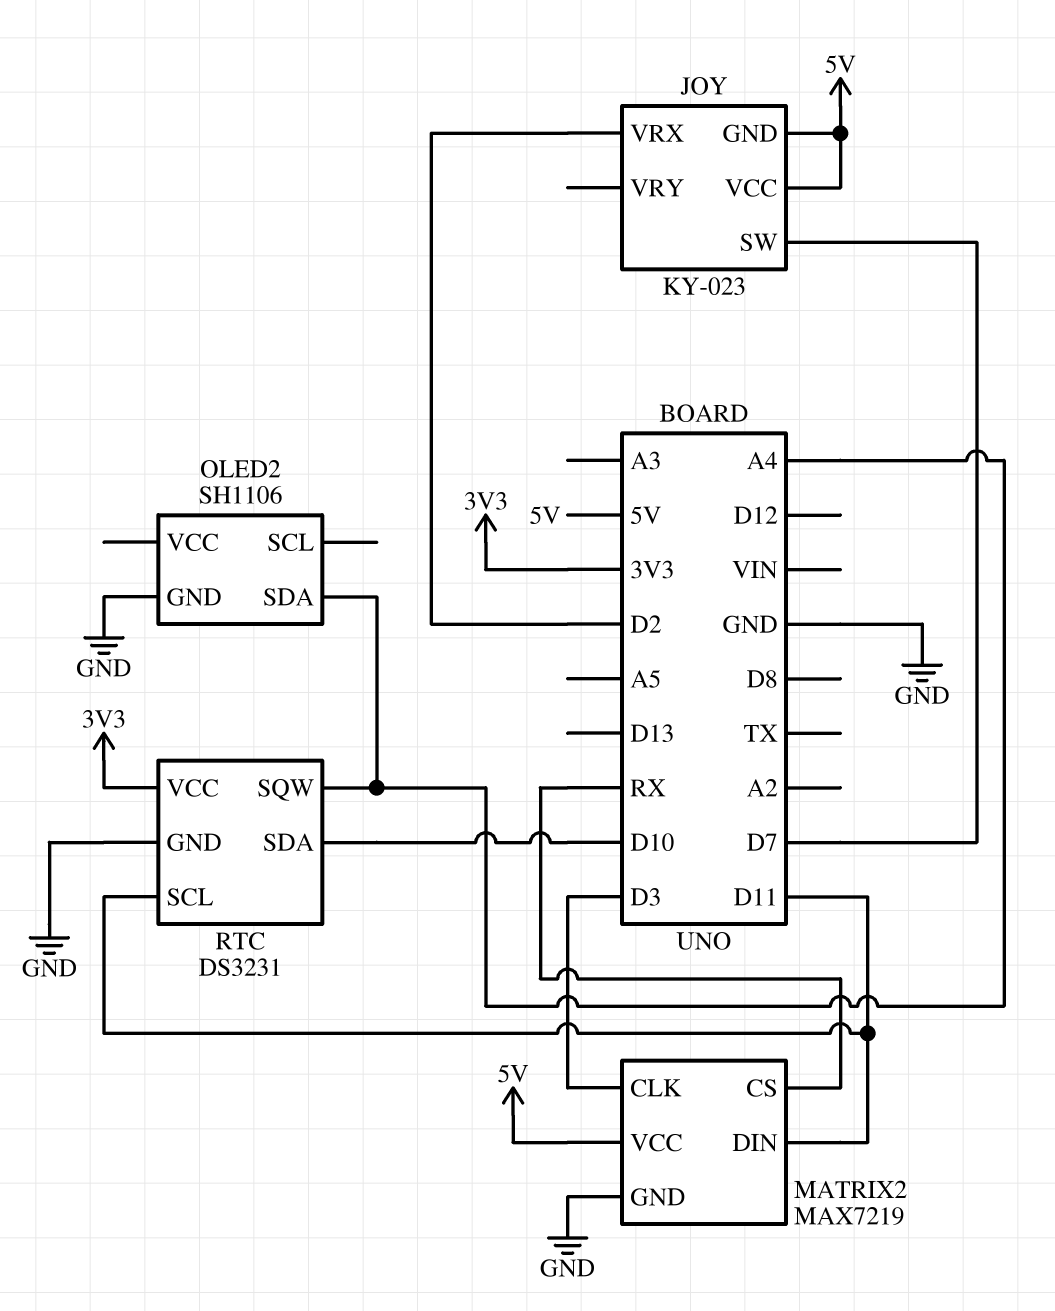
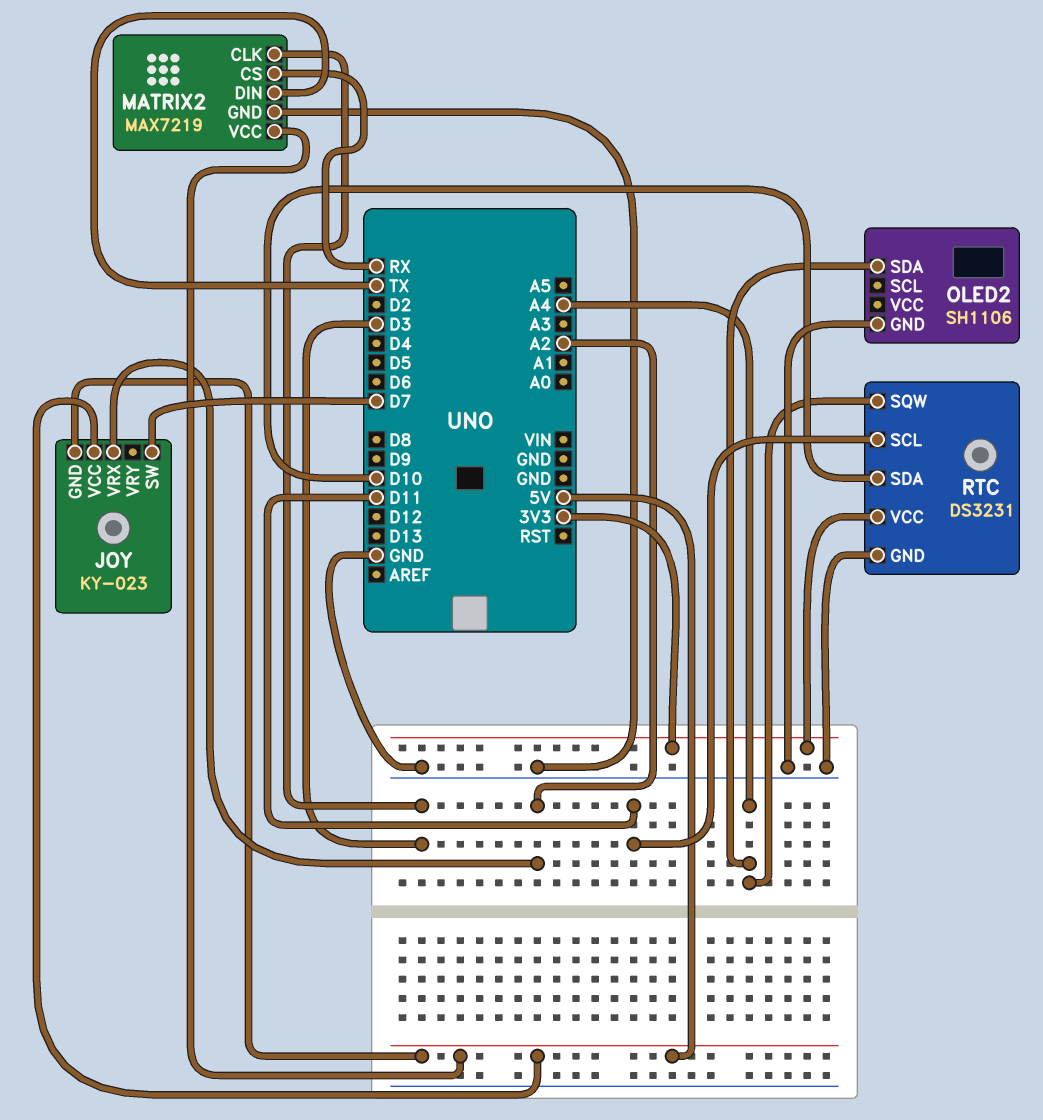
JOY pin VRX: D2 -> A2
MATRIX2 pin DIN: D11 -> TX

